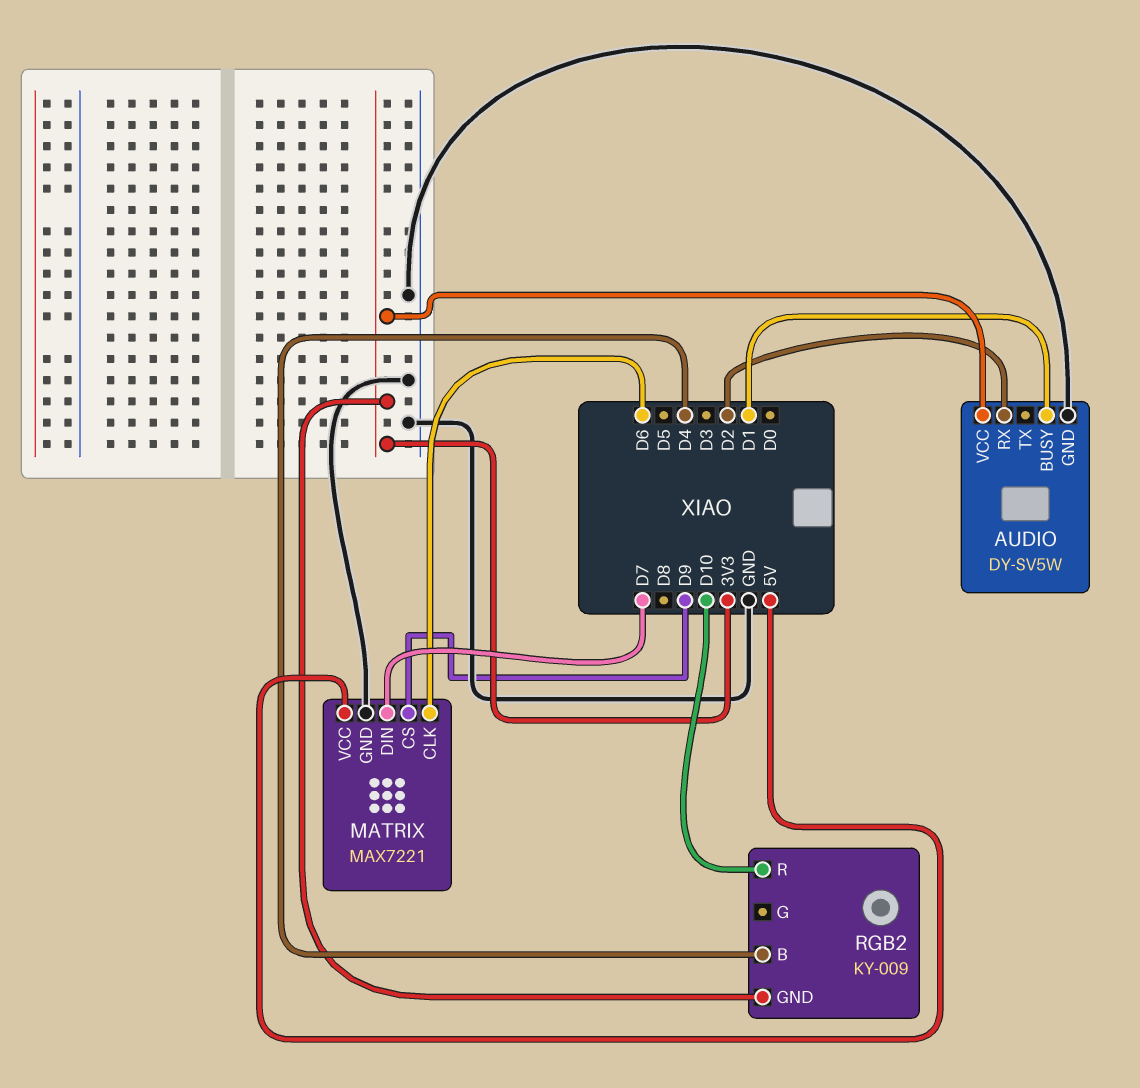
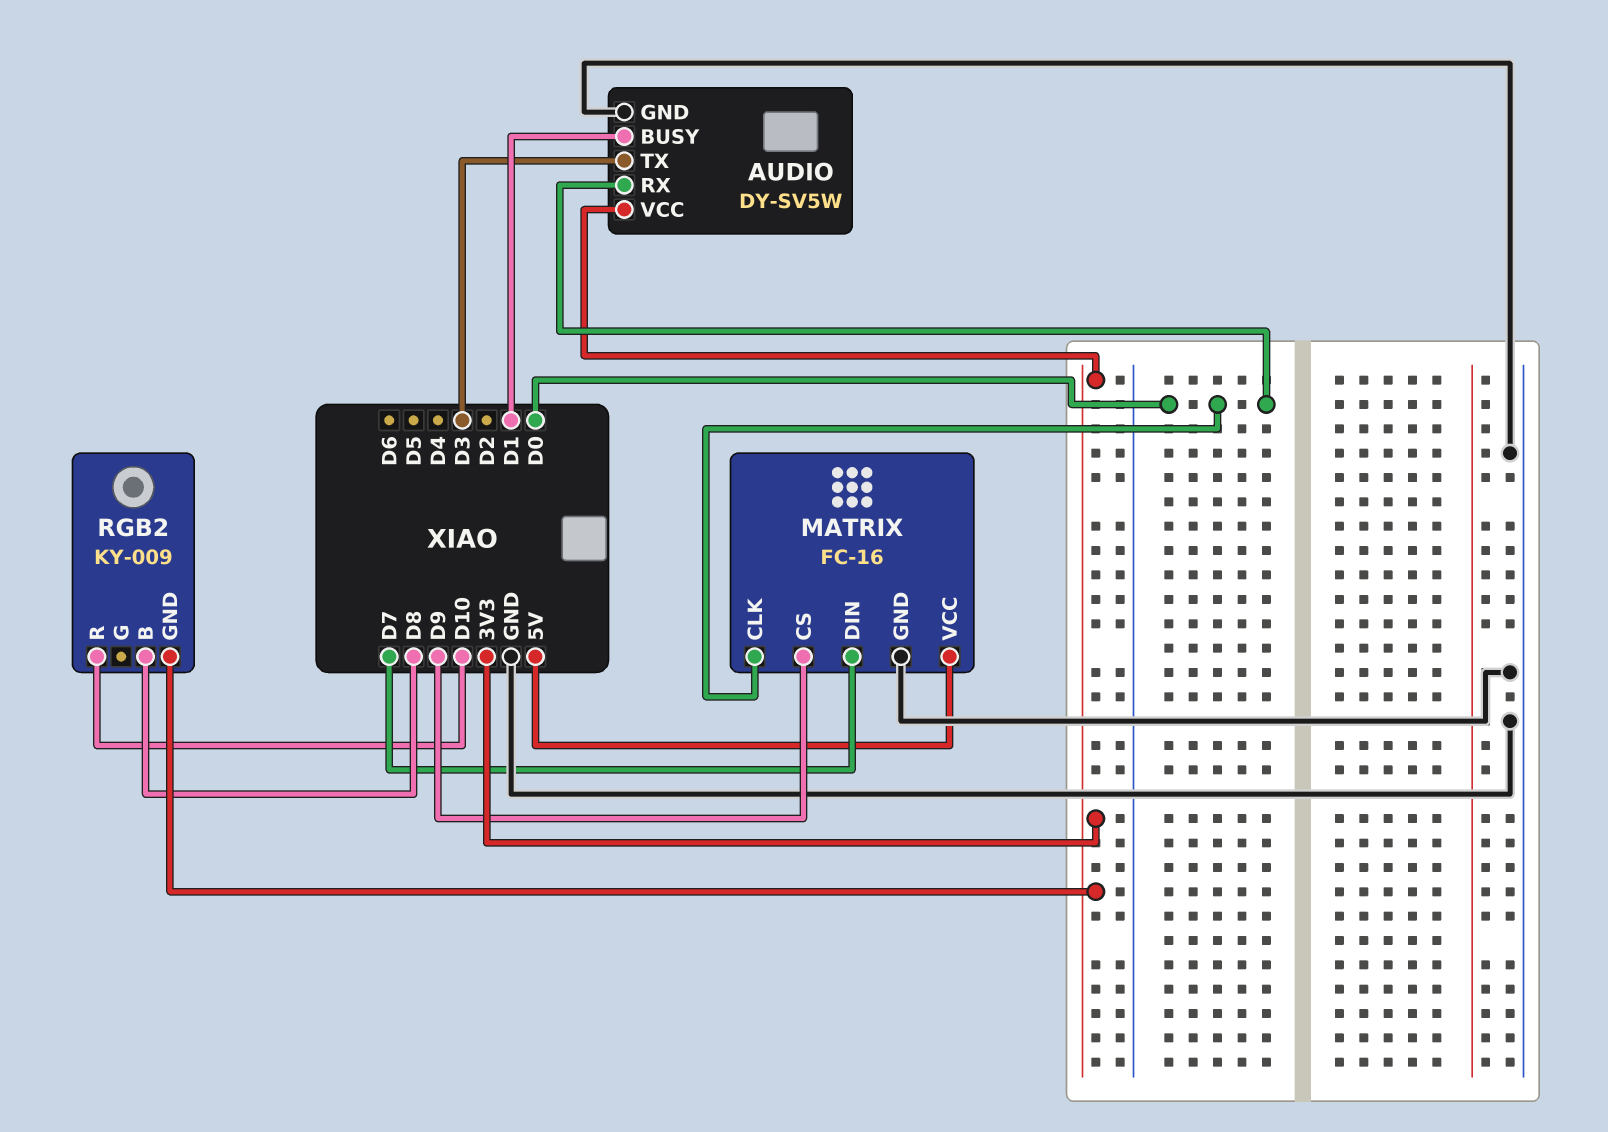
AUDIO pin RX: D2 -> D0
AUDIO pin TX: none -> D3
MATRIX: MAX7221 -> FC-16
MATRIX pin CLK: D6 -> D0
RGB2 pin B: D4 -> D8

